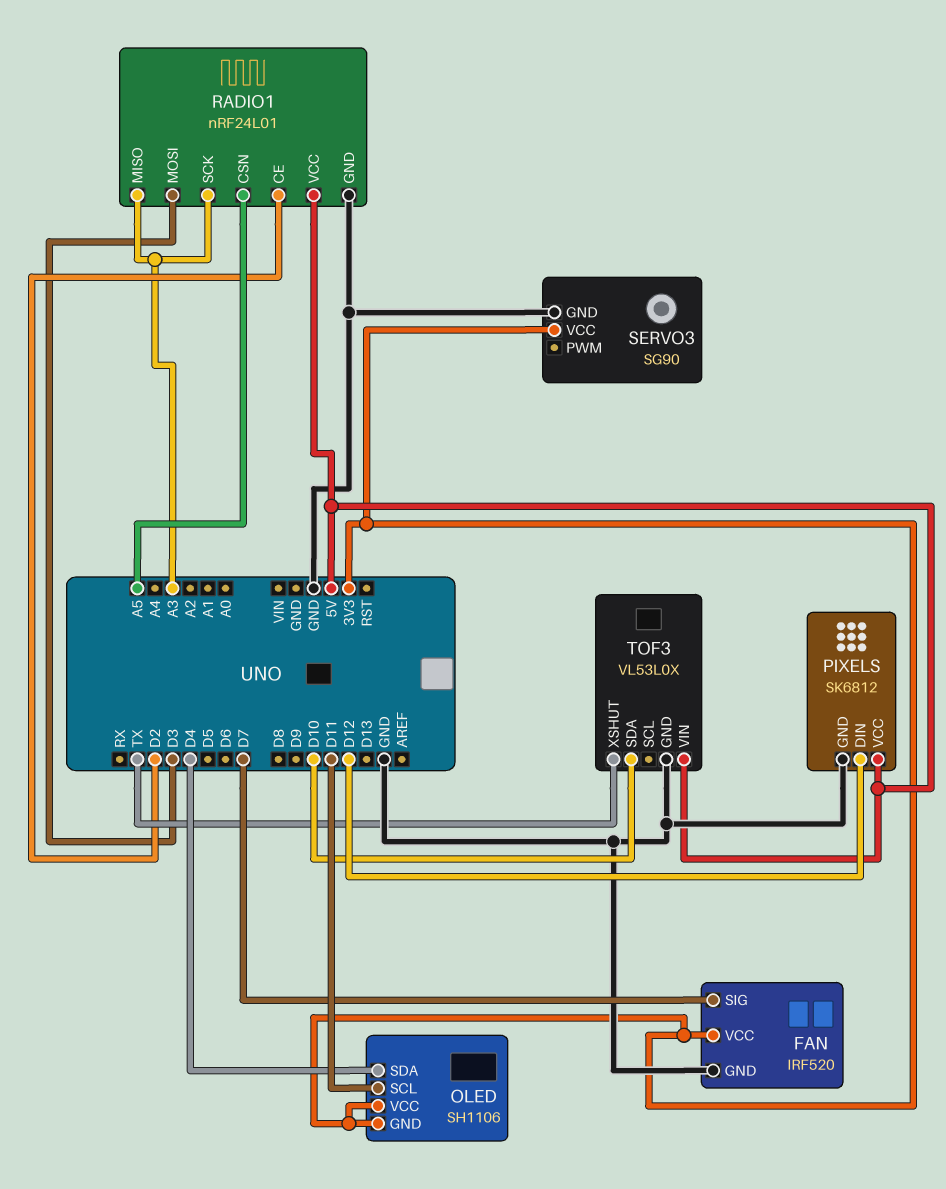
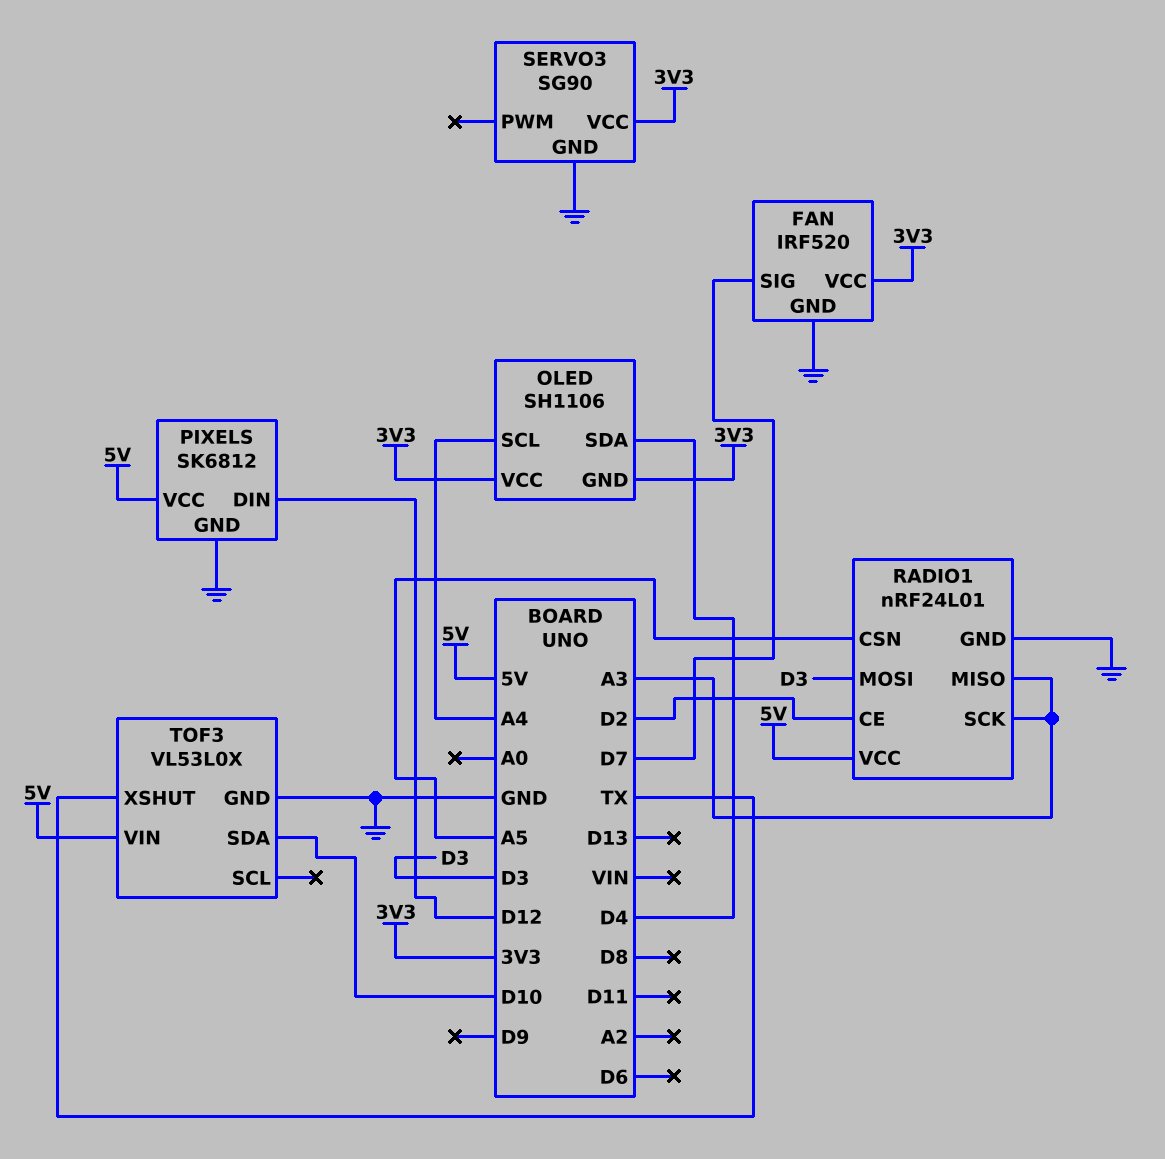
OLED pin SCL: D11 -> A4

